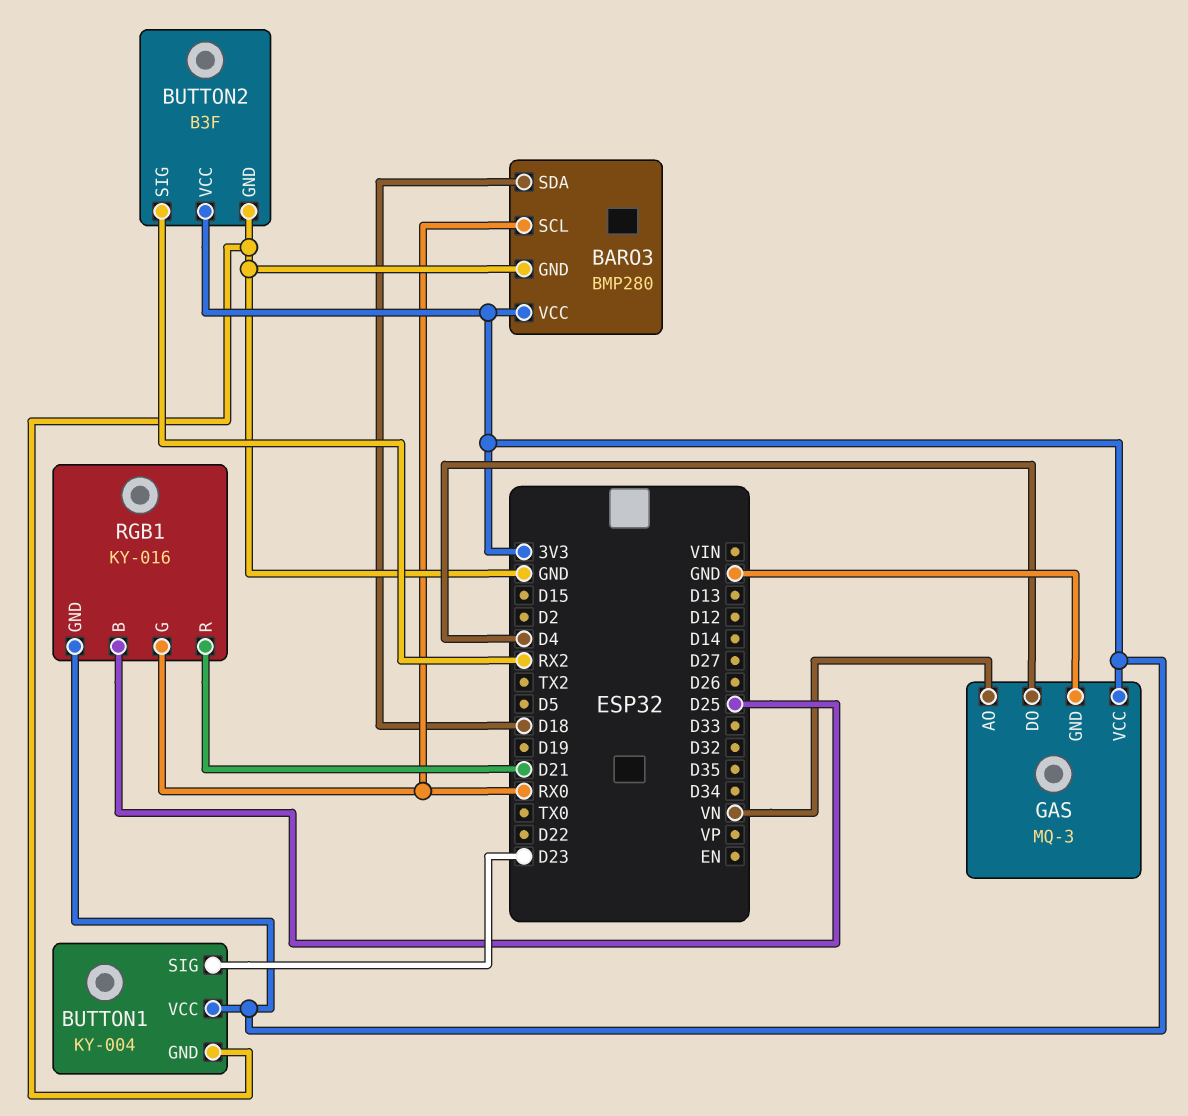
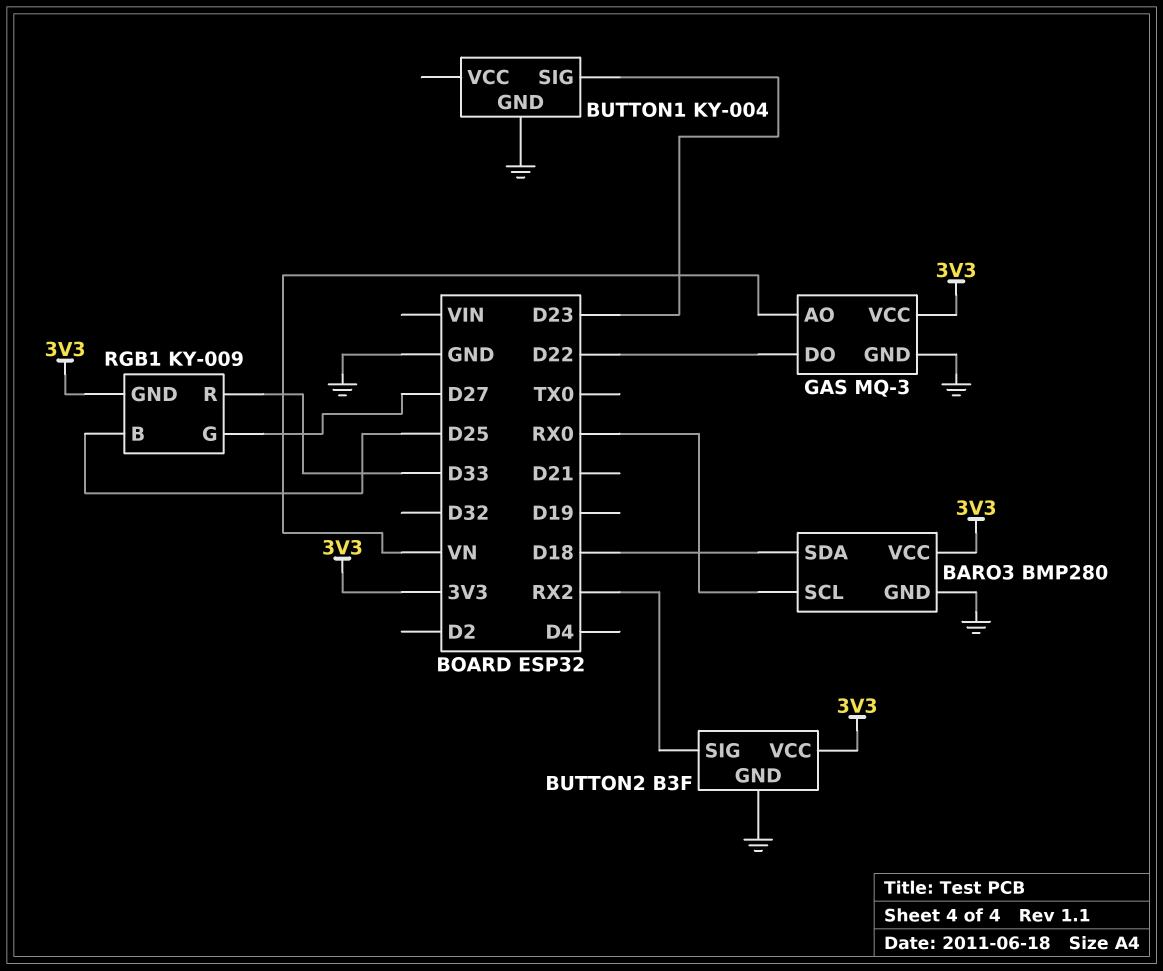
BUTTON1 pin VCC: 3V3 -> none
GAS pin DO: D4 -> D22
RGB1: KY-016 -> KY-009
RGB1 pin G: RX0 -> D27
RGB1 pin R: D21 -> D33

